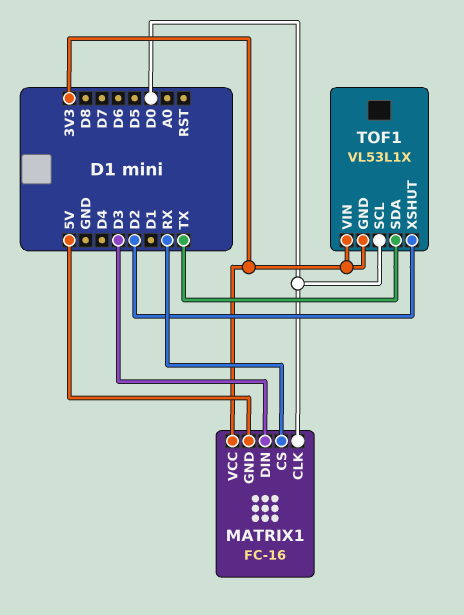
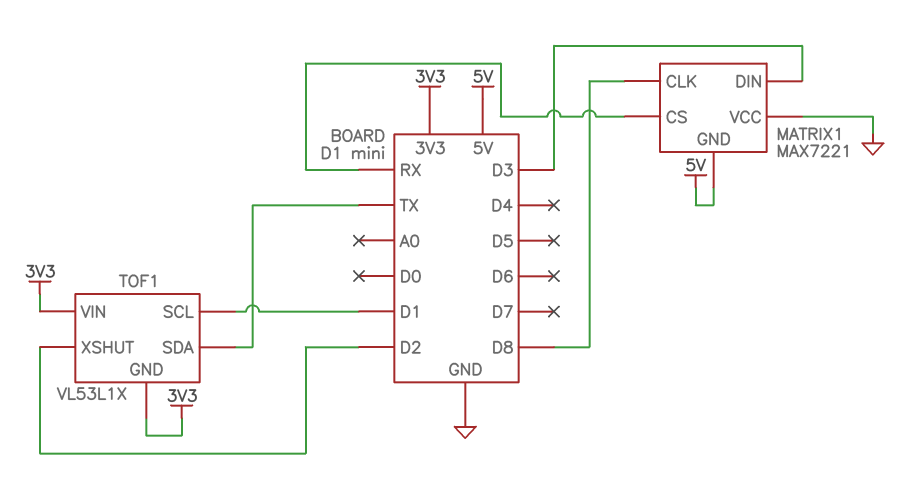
MATRIX1: FC-16 -> MAX7221
MATRIX1 pin CLK: D0 -> D8
MATRIX1 pin VCC: 3V3 -> GND
TOF1 pin SCL: D0 -> D1

